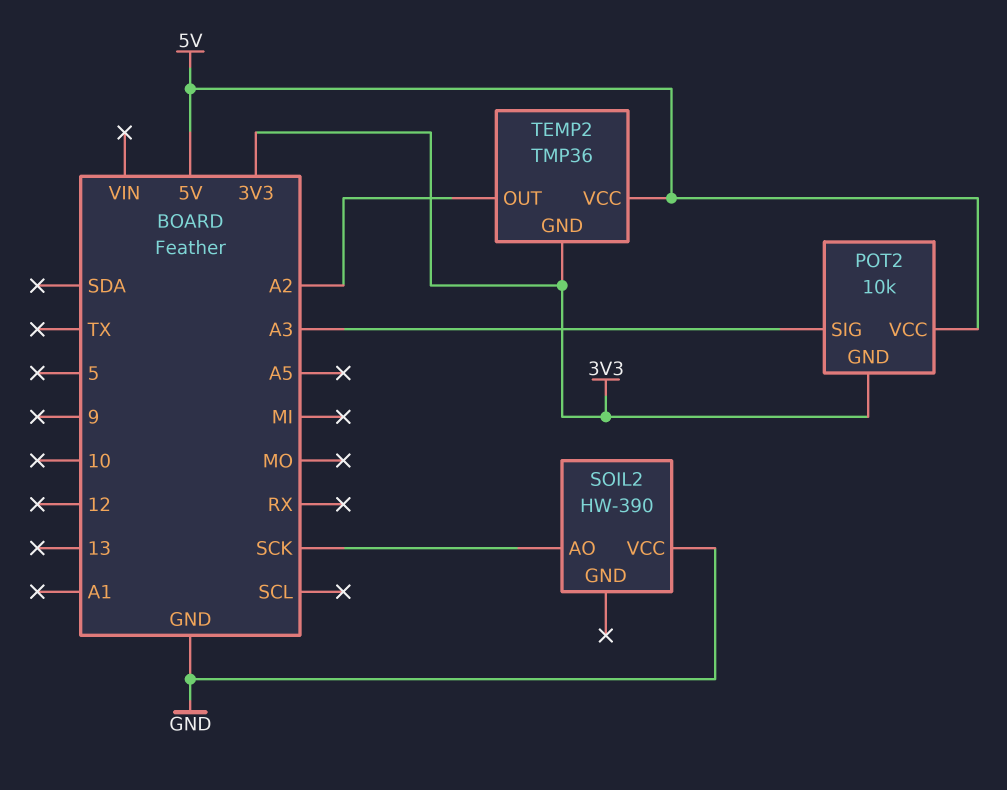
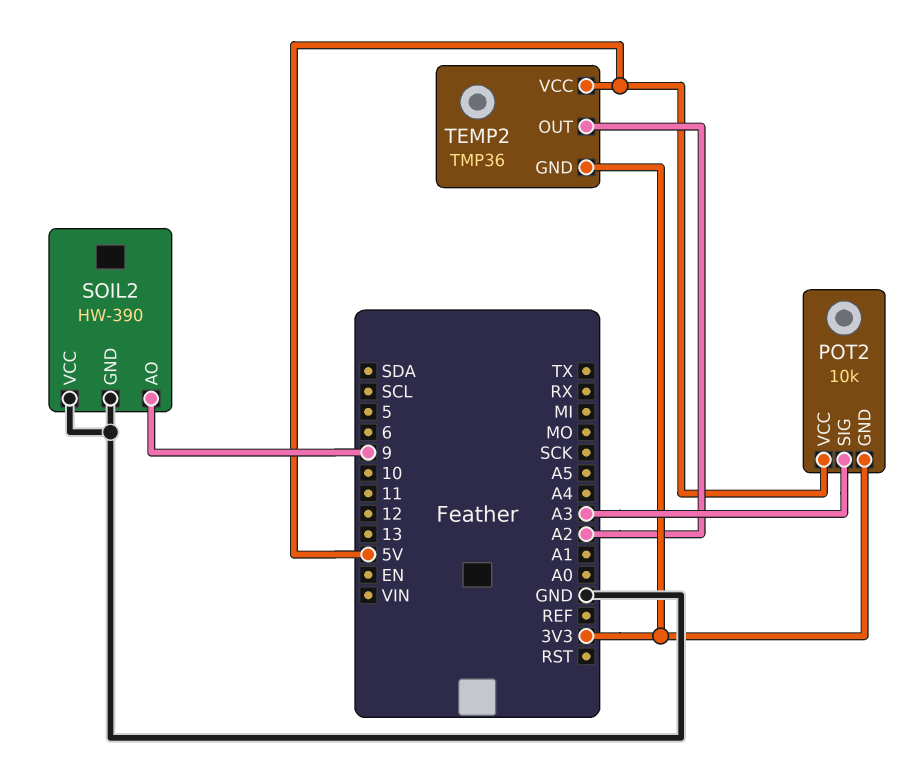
SOIL2 pin AO: SCK -> 9
SOIL2 pin GND: none -> GND

